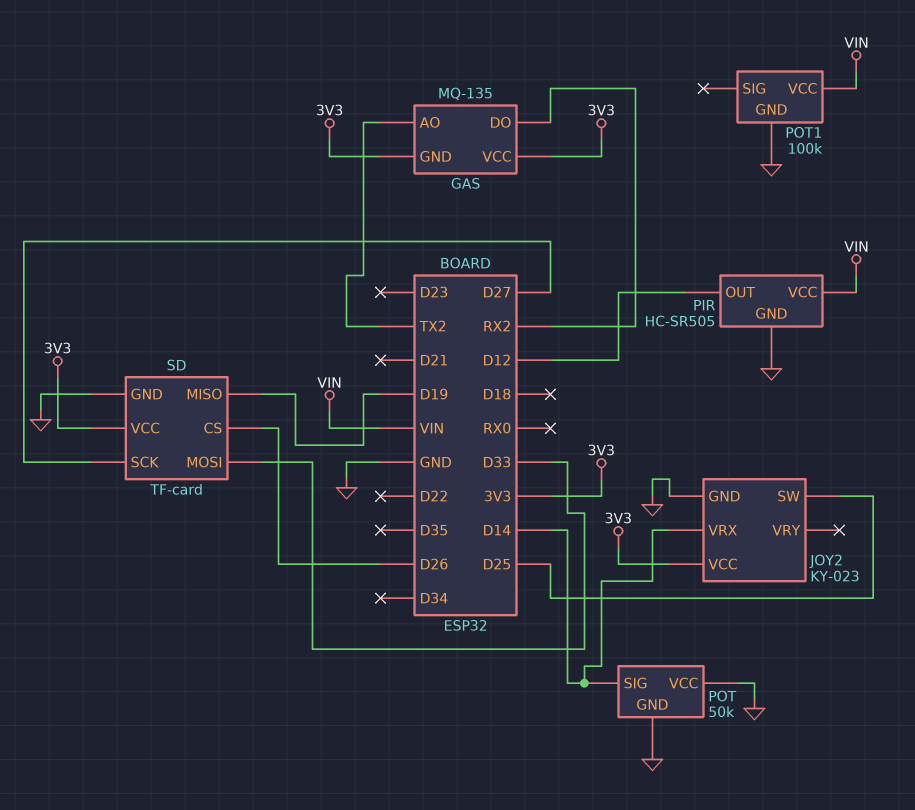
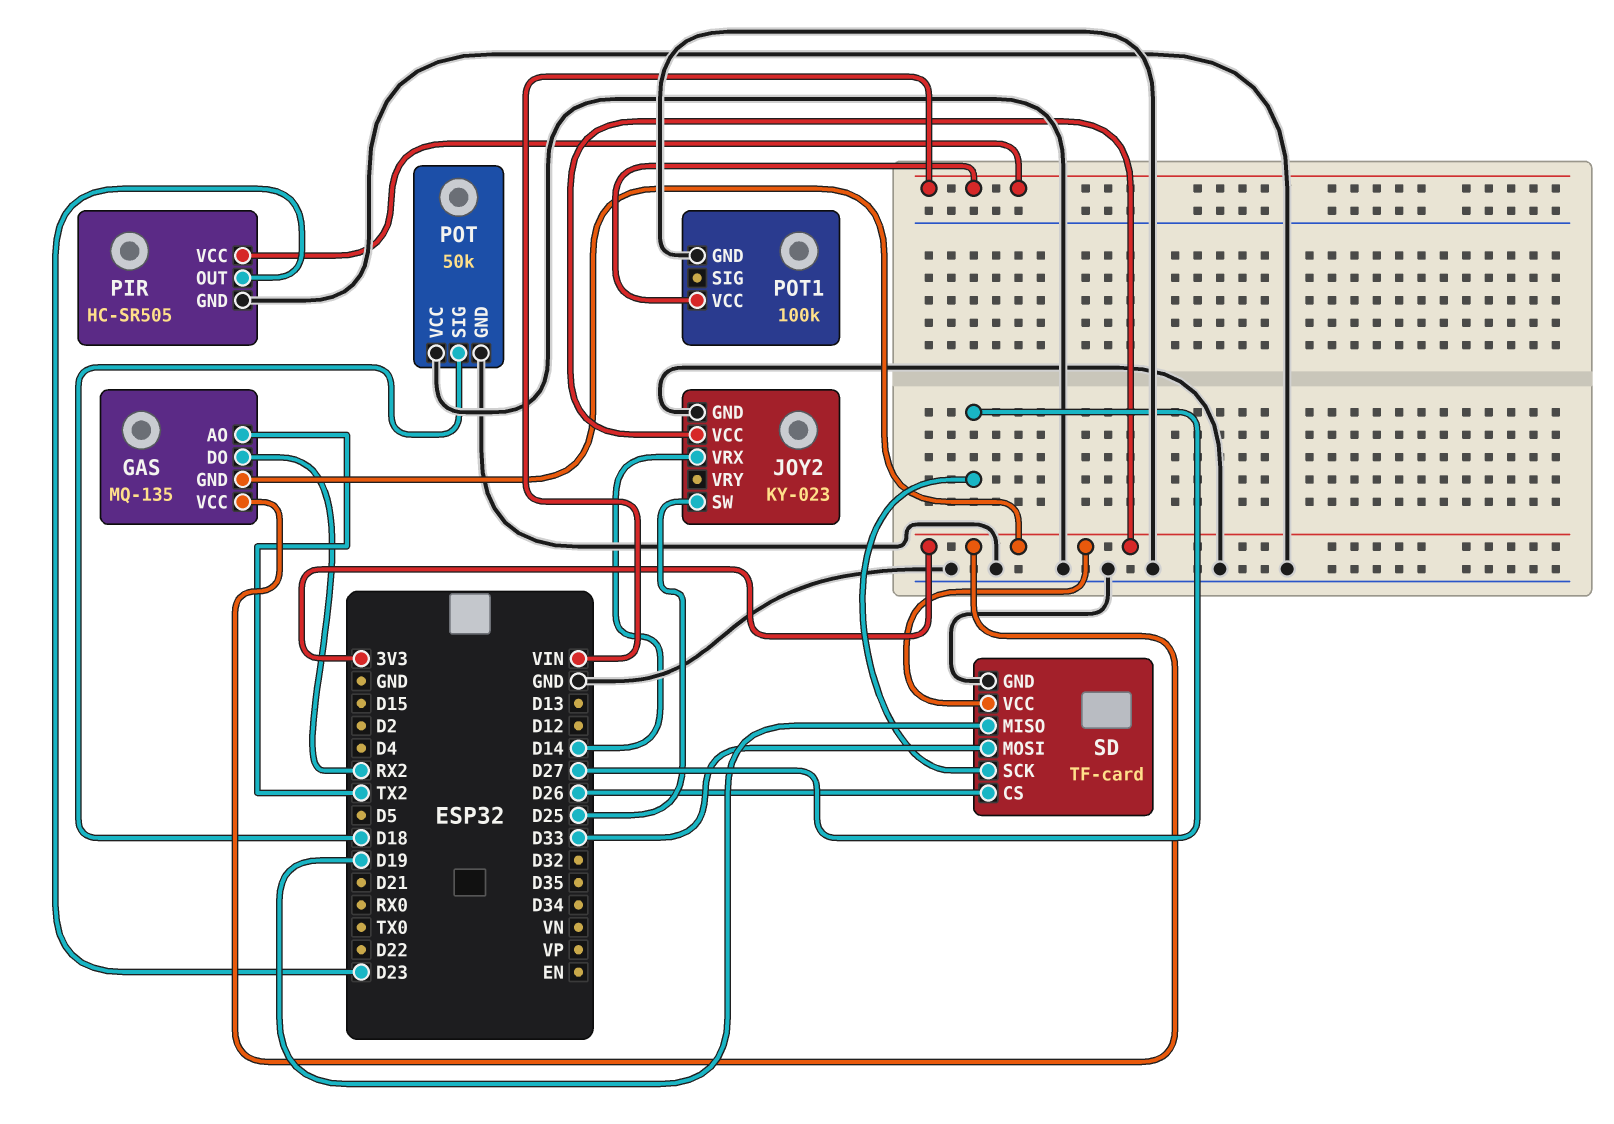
PIR pin OUT: D12 -> D23
POT pin SIG: D14 -> D18

